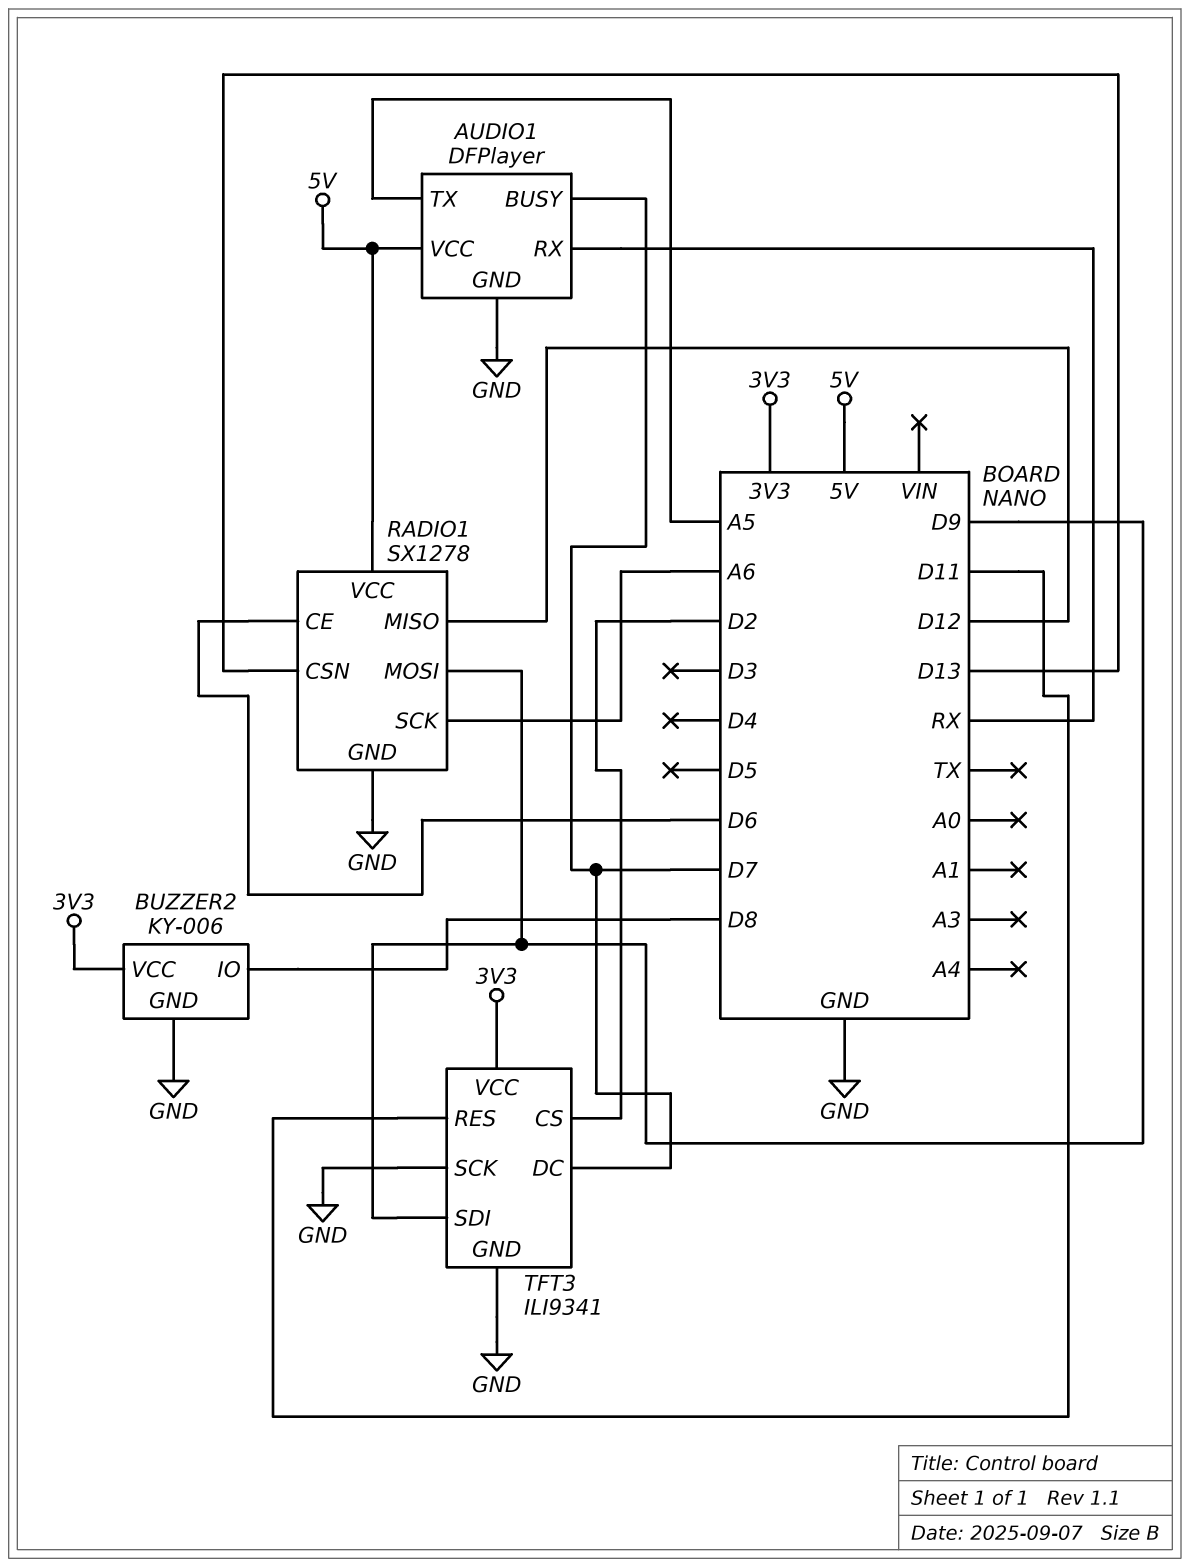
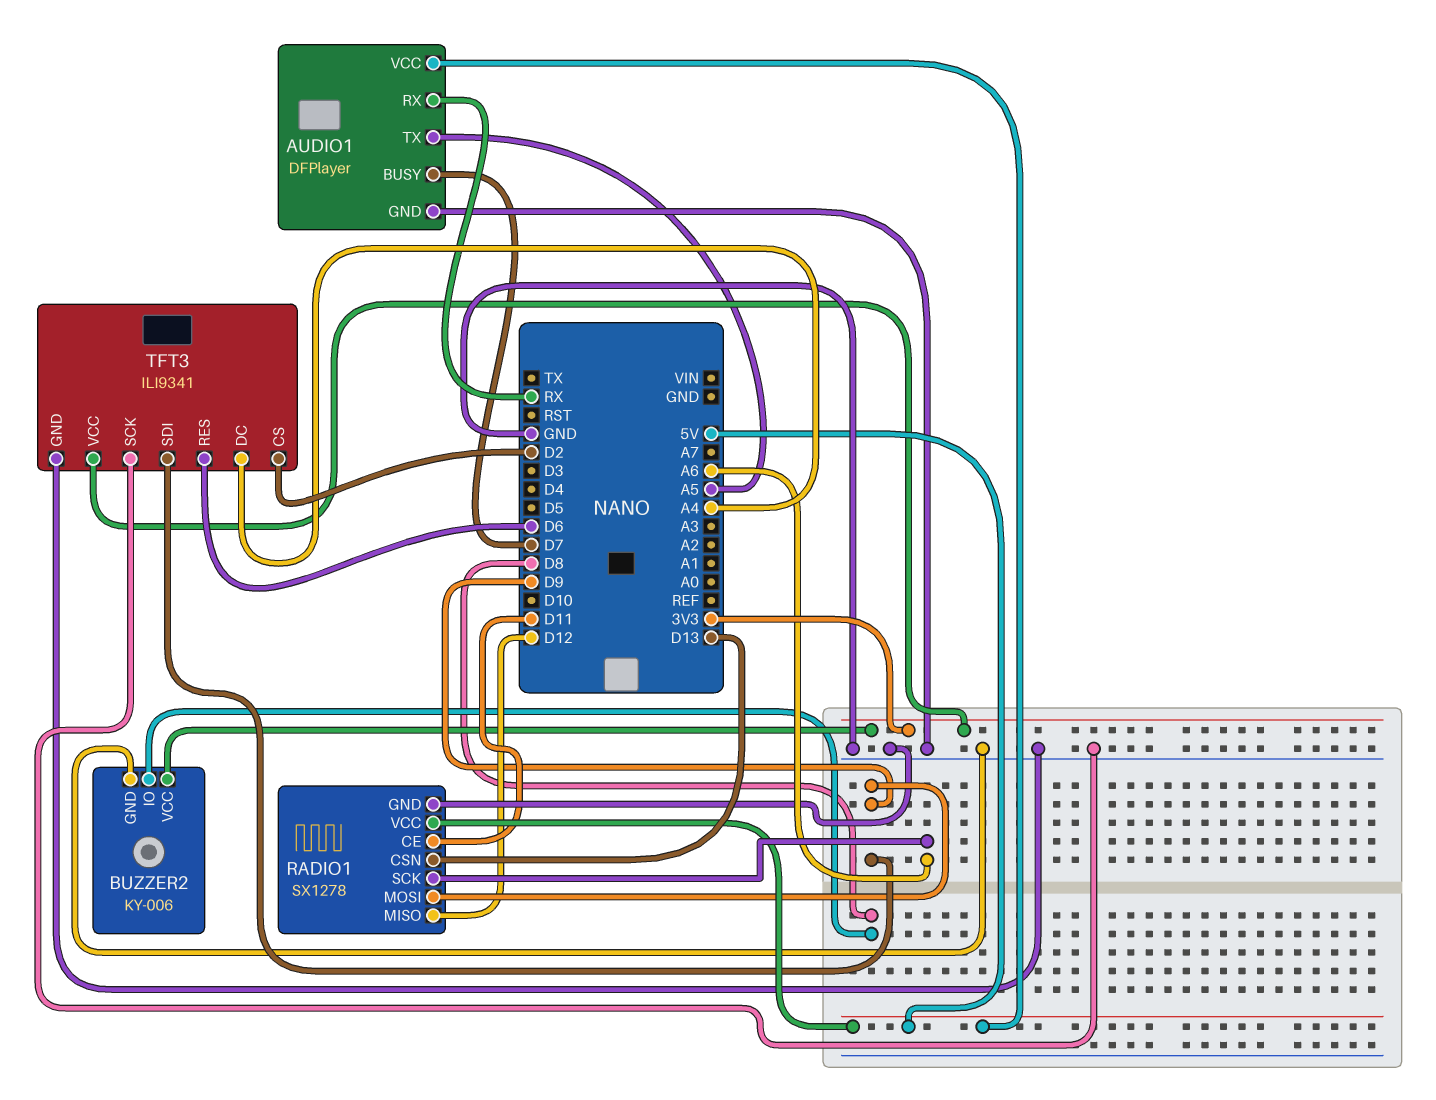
RADIO1 pin CE: D6 -> D11
TFT3 pin DC: D7 -> A4
TFT3 pin RES: D11 -> D6

